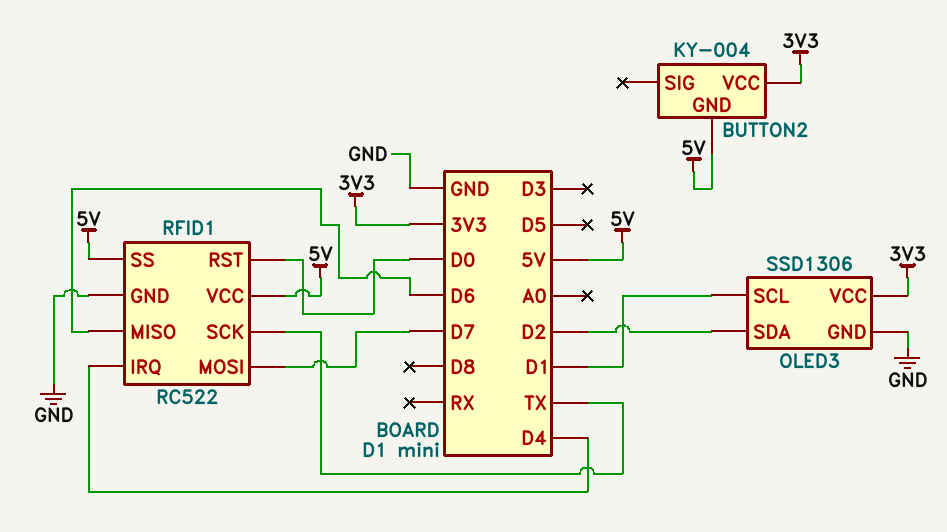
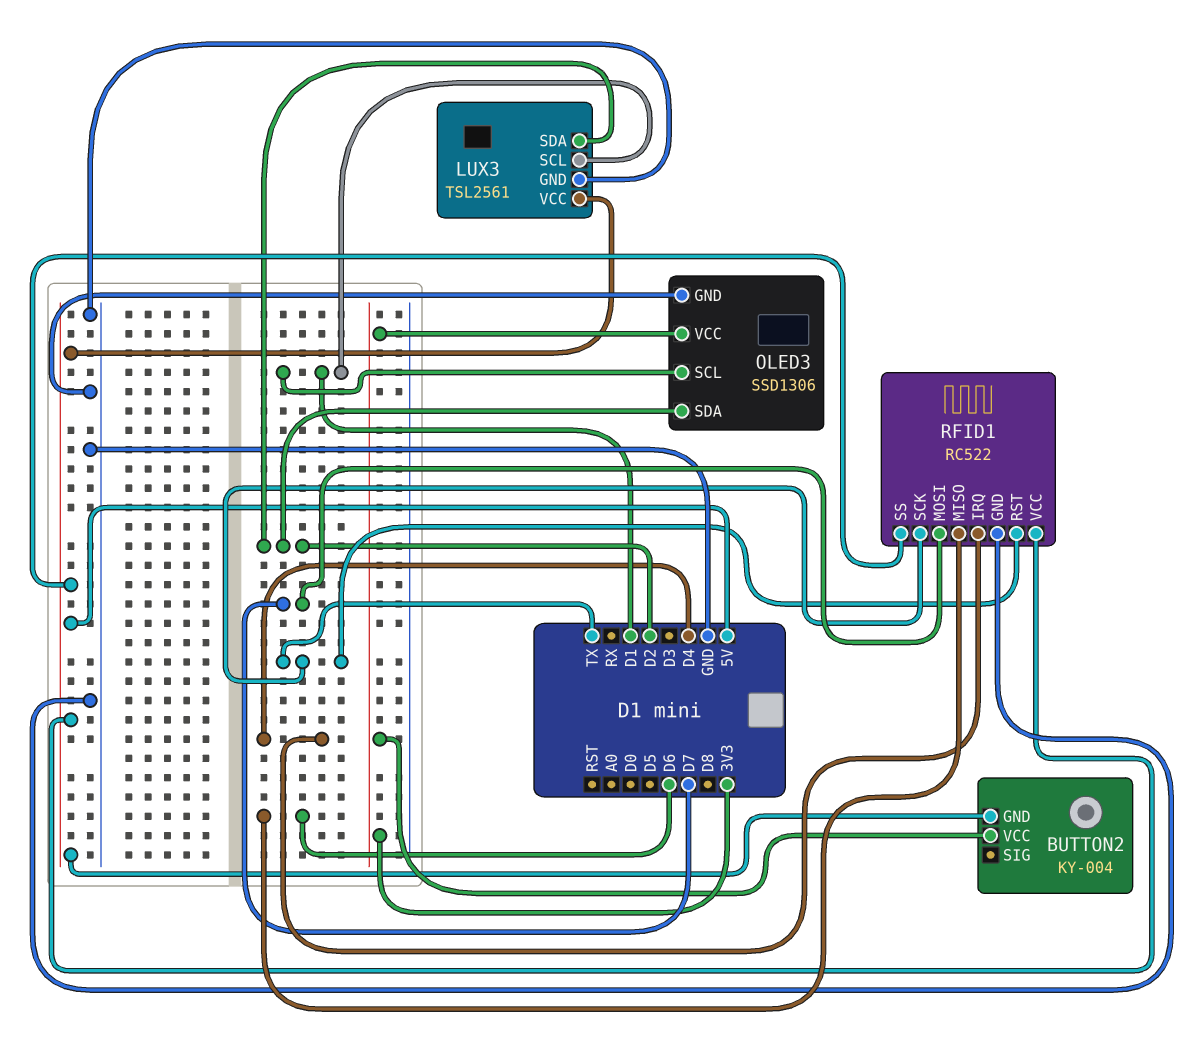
LUX3: none -> TSL2561
LUX3 pin GND: none -> GND
LUX3 pin SCL: none -> D1
LUX3 pin SDA: none -> D2
LUX3 pin VCC: none -> 5V
RFID1 pin RST: D0 -> TX

